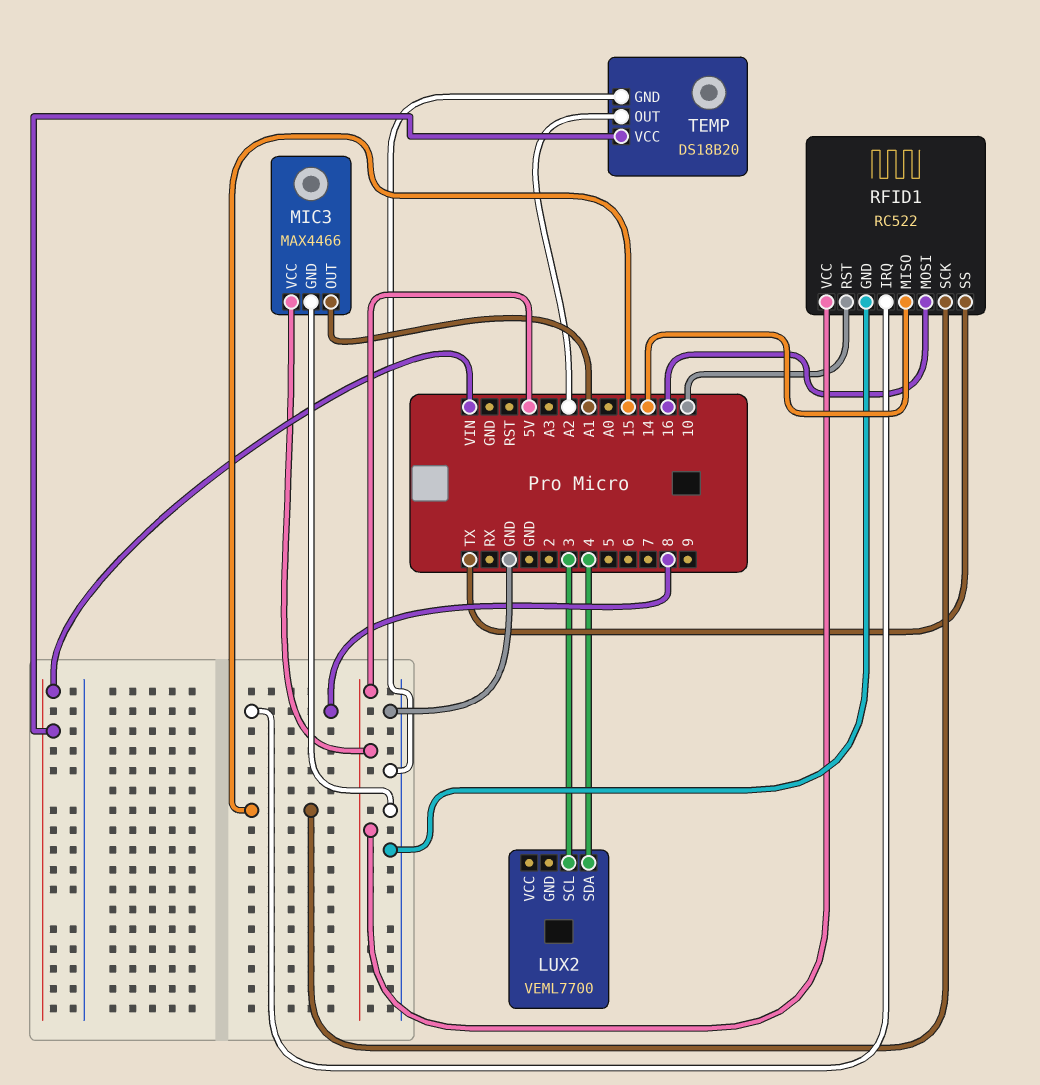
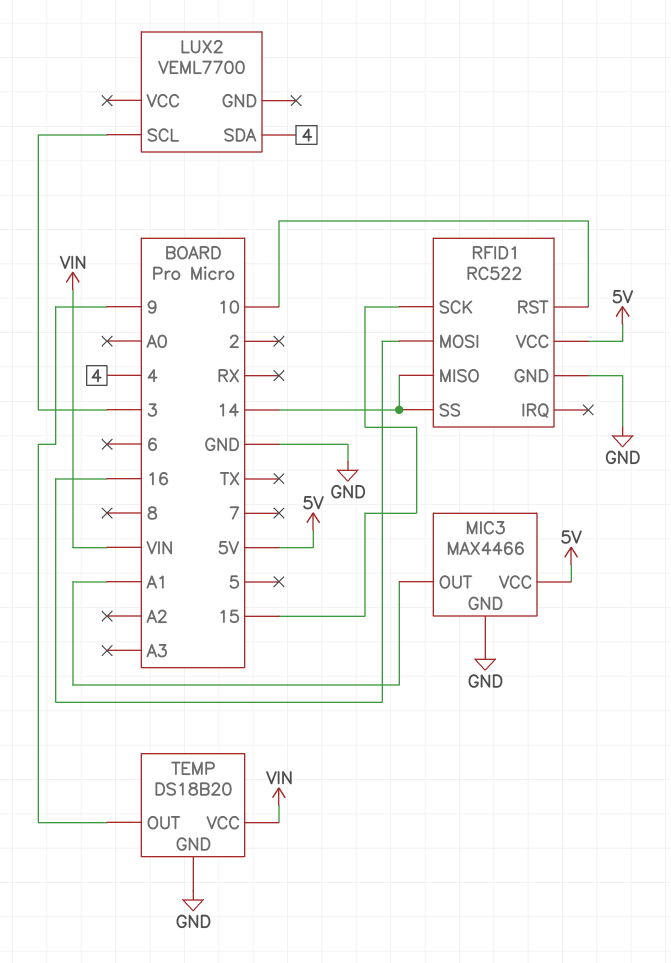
RFID1 pin IRQ: 8 -> none
RFID1 pin SS: TX -> 14
TEMP pin OUT: A2 -> 9

